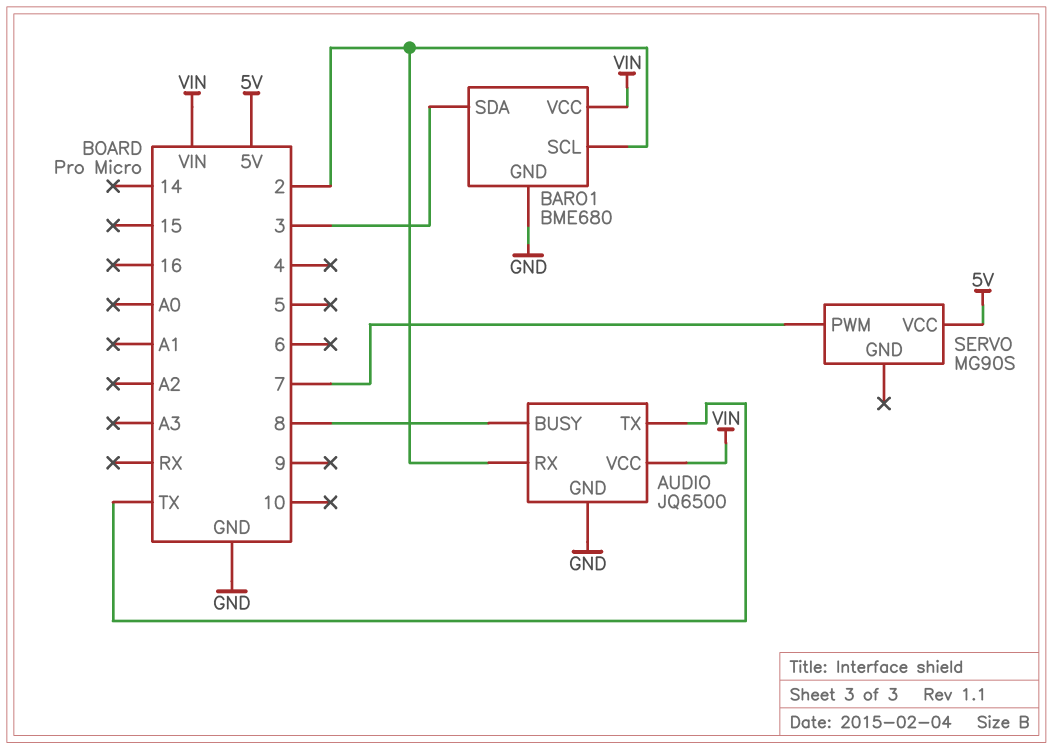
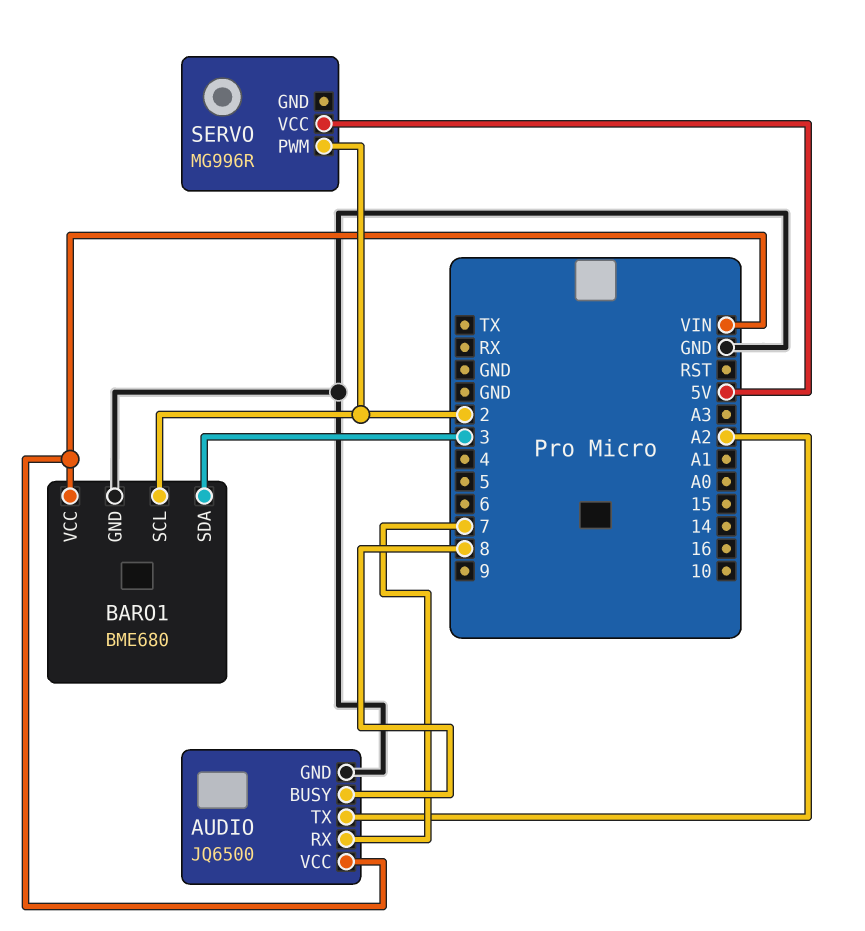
AUDIO pin RX: 2 -> 7
AUDIO pin TX: TX -> A2
SERVO: MG90S -> MG996R
SERVO pin PWM: 7 -> 2

